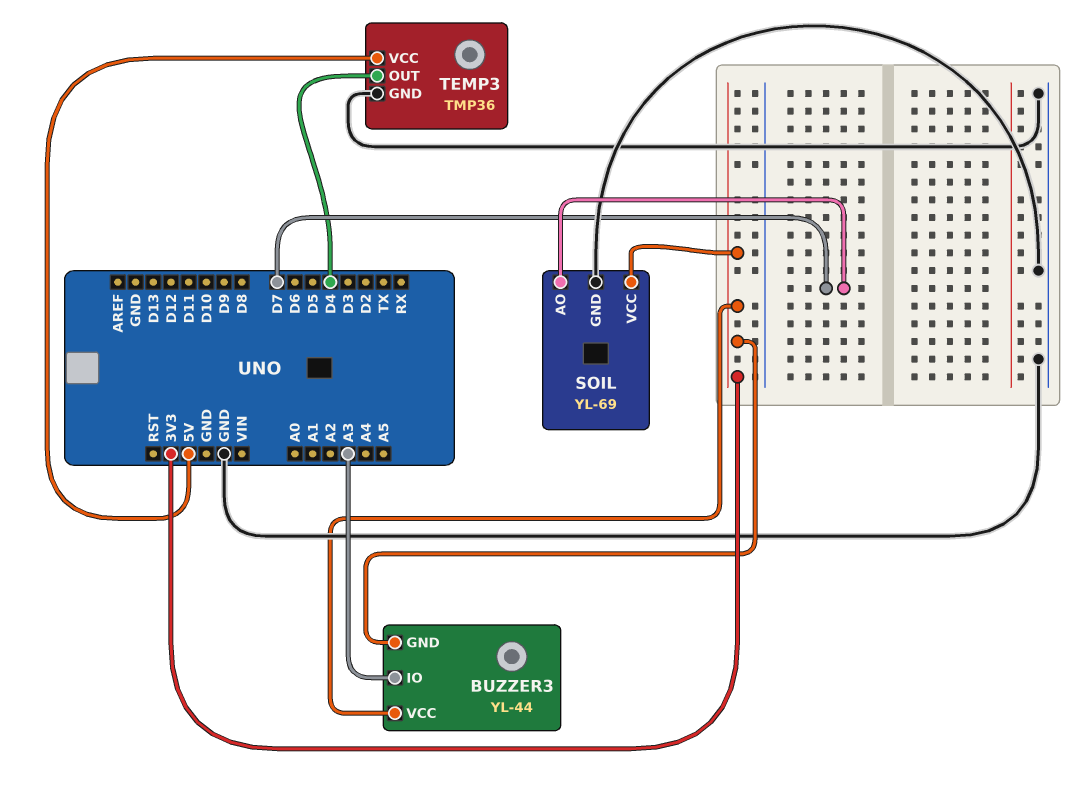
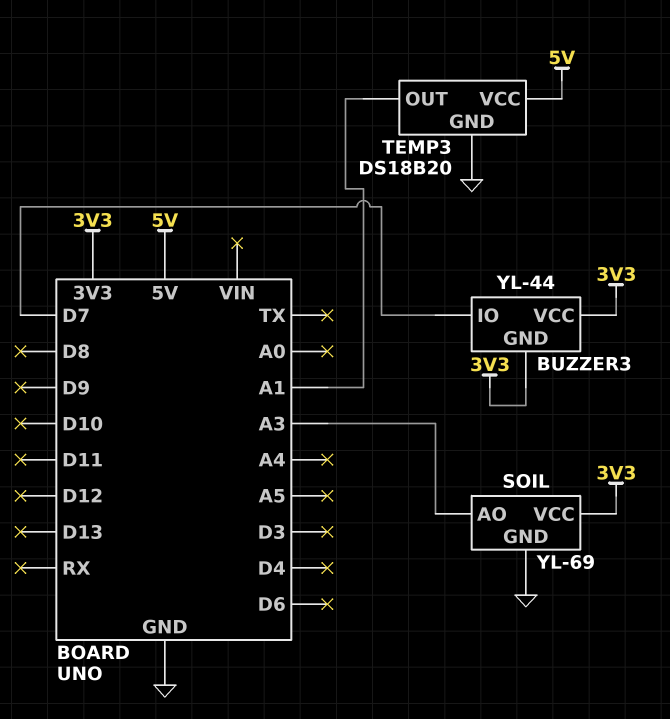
BUZZER3 pin IO: A3 -> D7
SOIL pin AO: D7 -> A3
TEMP3: TMP36 -> DS18B20
TEMP3 pin OUT: D4 -> A1

